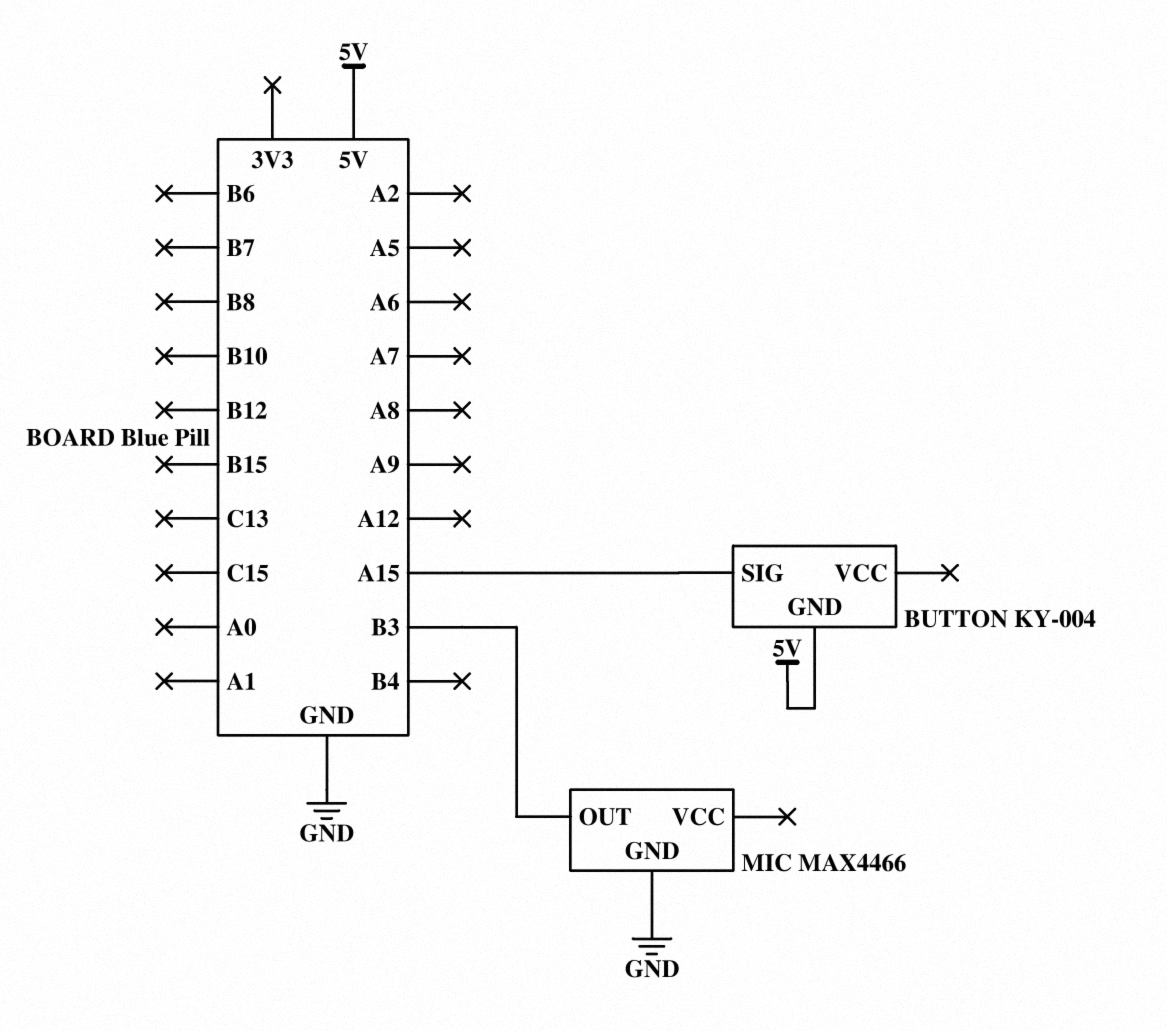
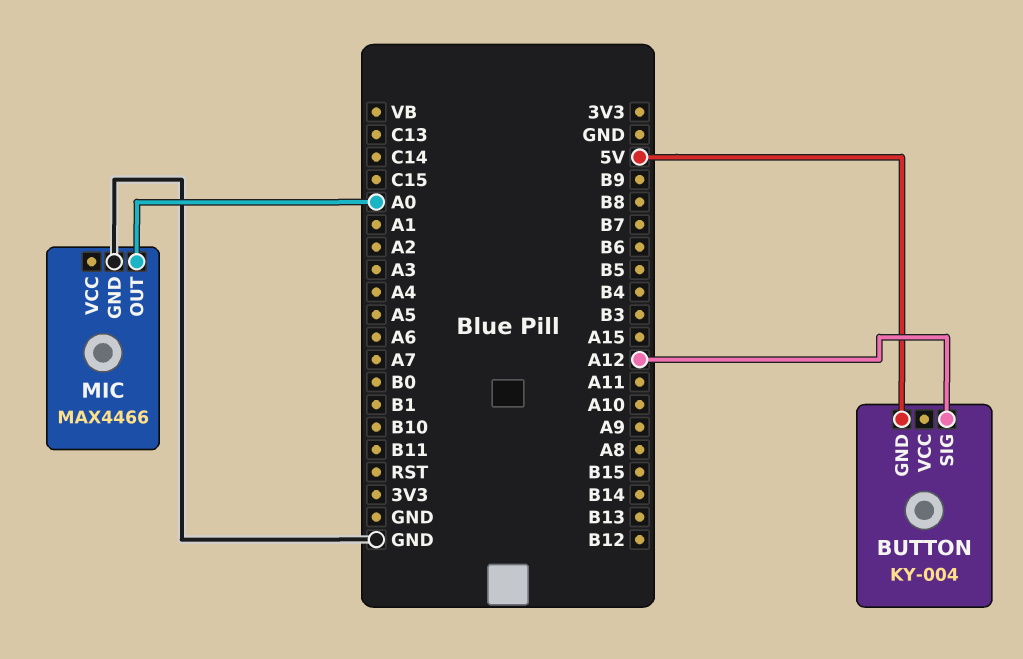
BUTTON pin SIG: A15 -> A12
MIC pin OUT: B3 -> A0

